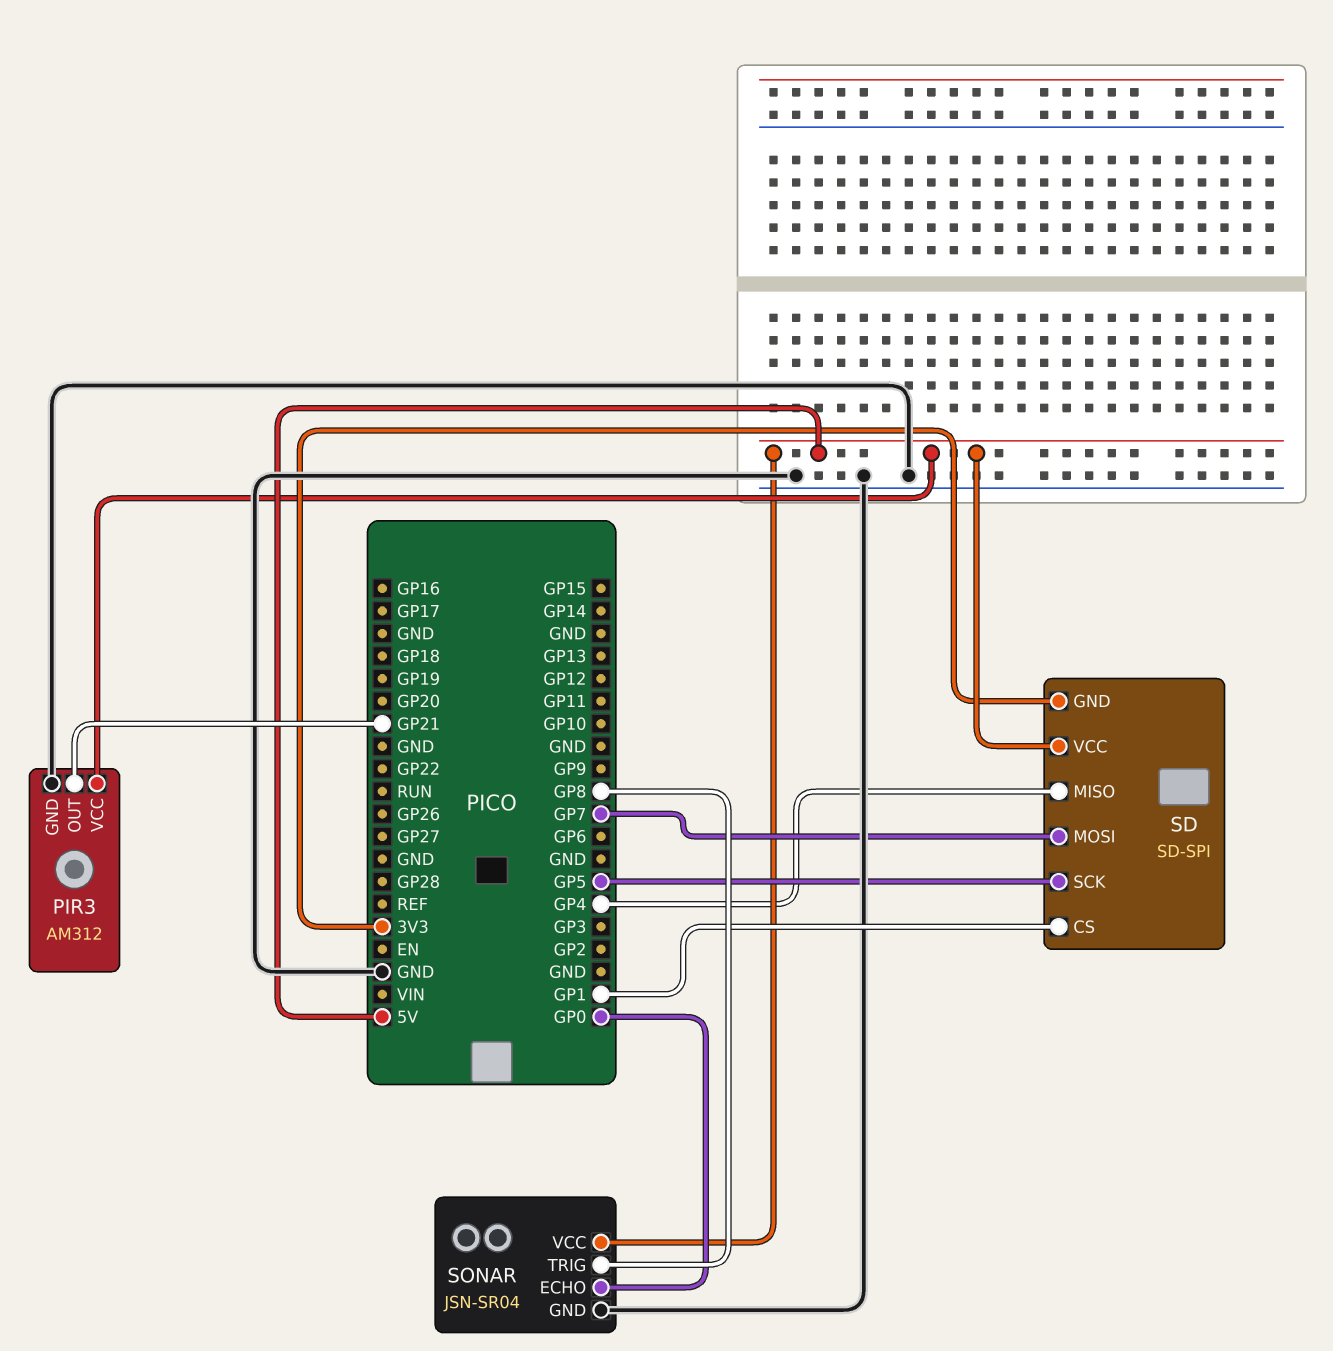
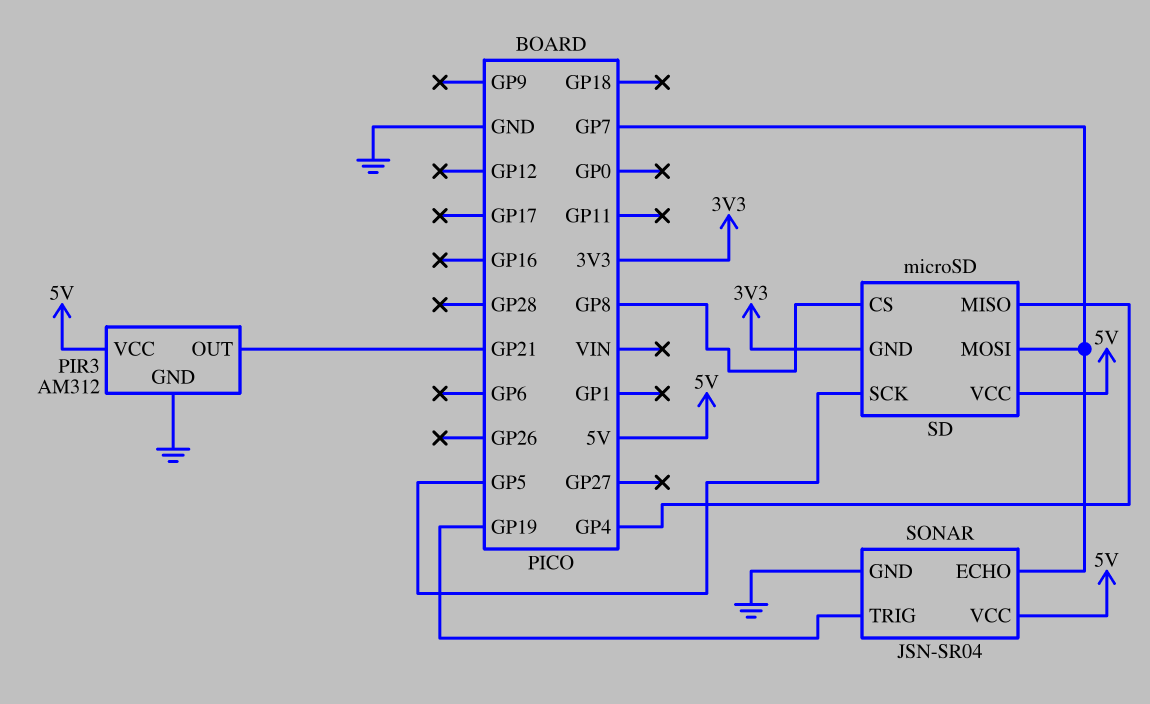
SD: SD-SPI -> microSD
SD pin CS: GP1 -> GP8
SONAR pin ECHO: GP0 -> GP7
SONAR pin TRIG: GP8 -> GP19

